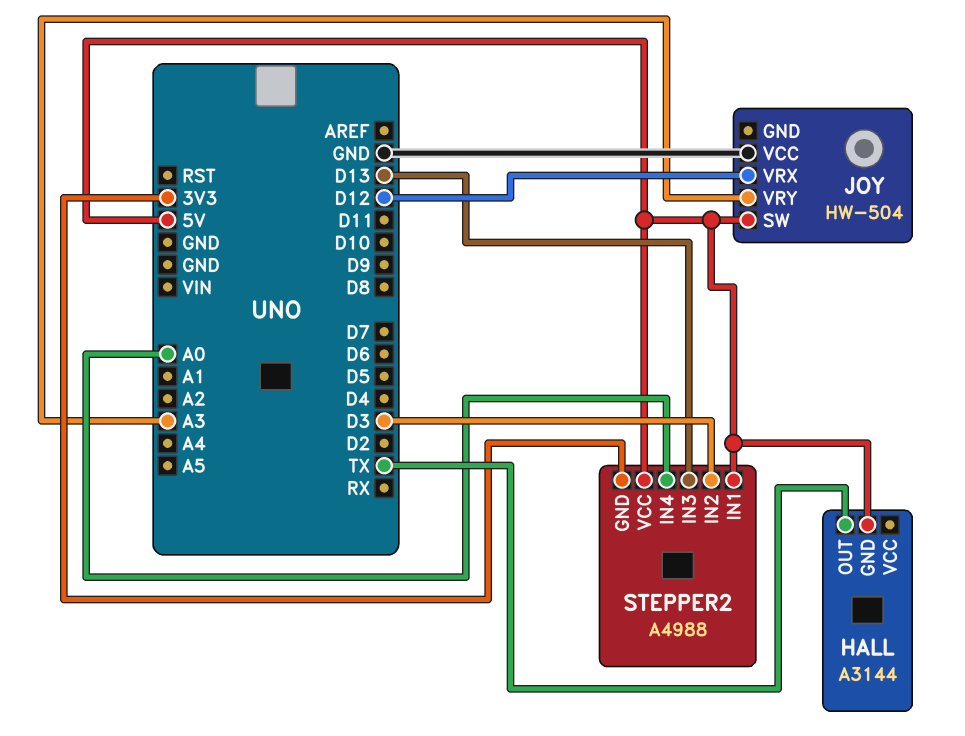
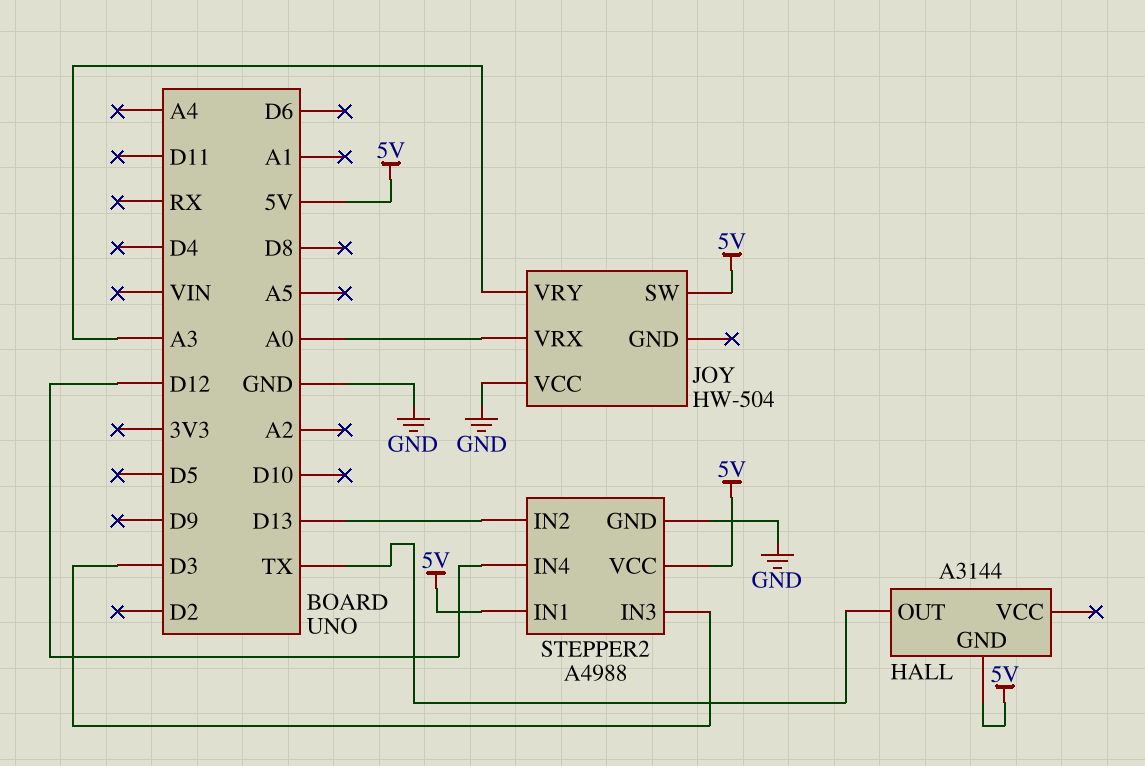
JOY pin VRX: D12 -> A0
STEPPER2 pin GND: 3V3 -> GND
STEPPER2 pin IN2: D3 -> D13
STEPPER2 pin IN3: D13 -> D3
STEPPER2 pin IN4: A0 -> D12

